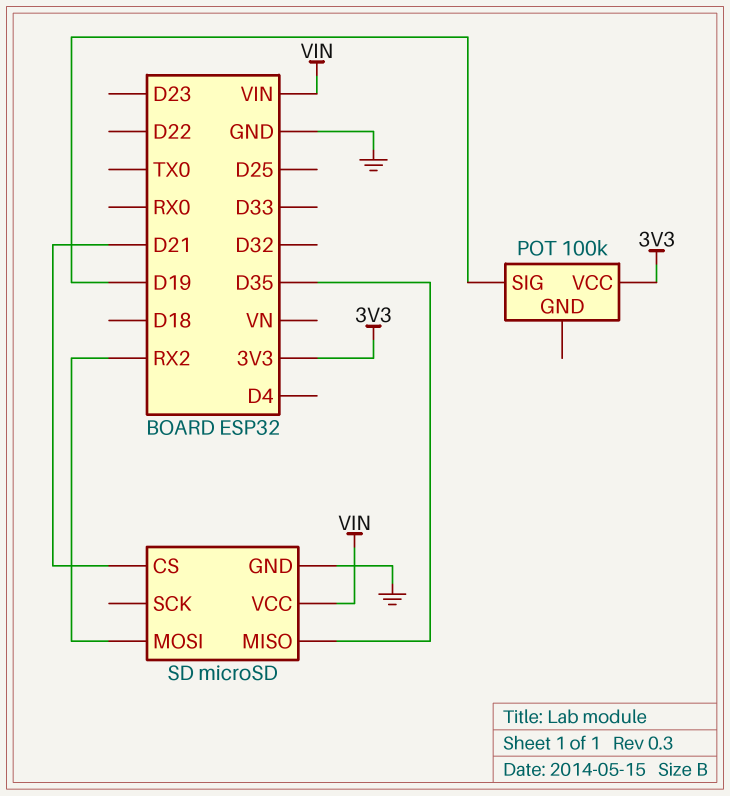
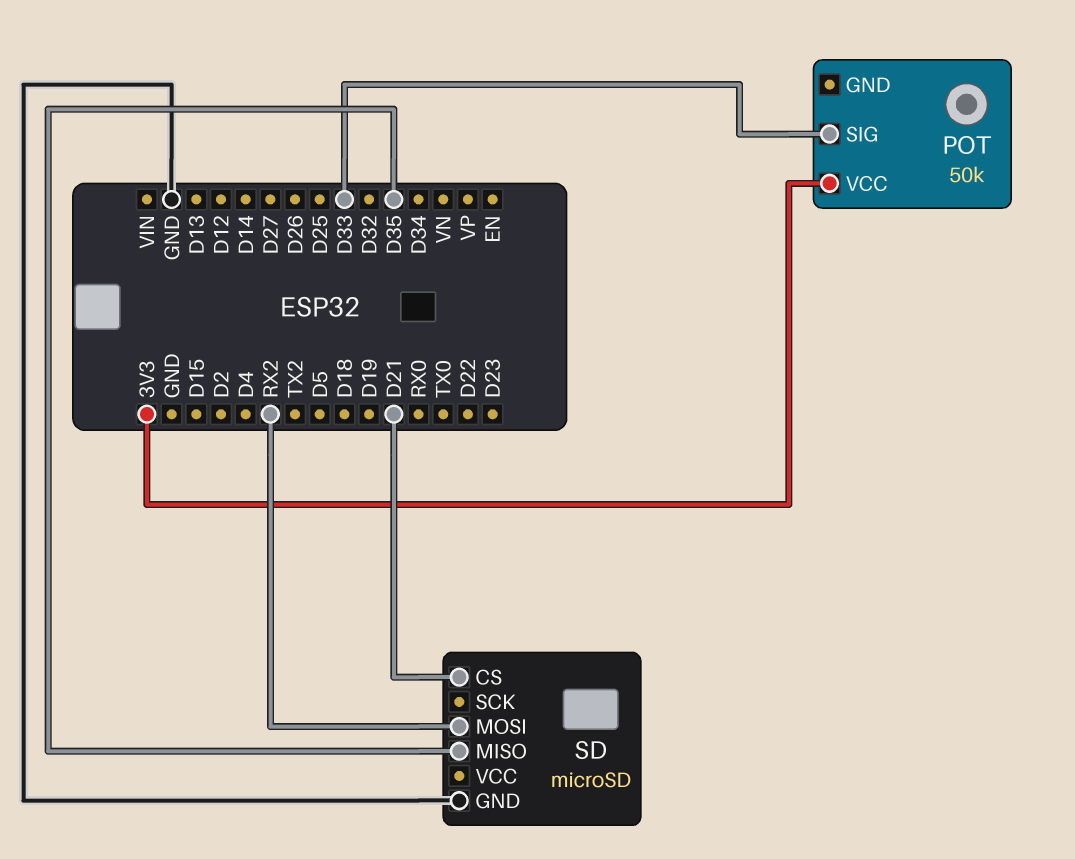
POT: 100k -> 50k
POT pin SIG: D19 -> D33
SD pin VCC: VIN -> none

